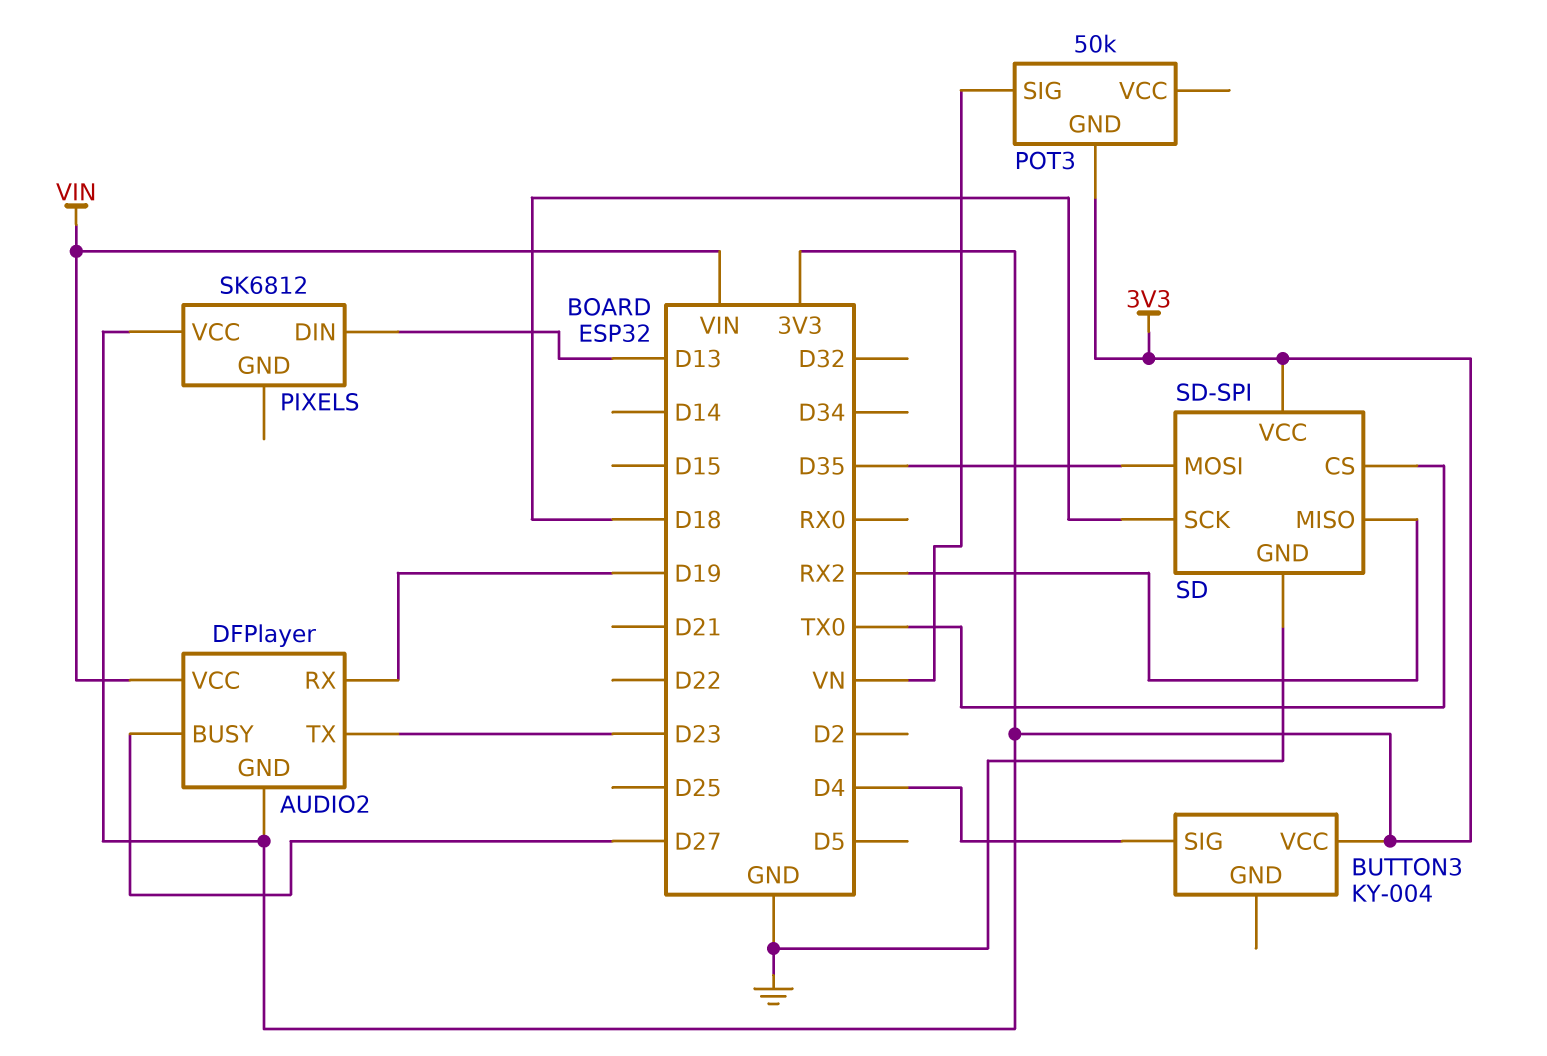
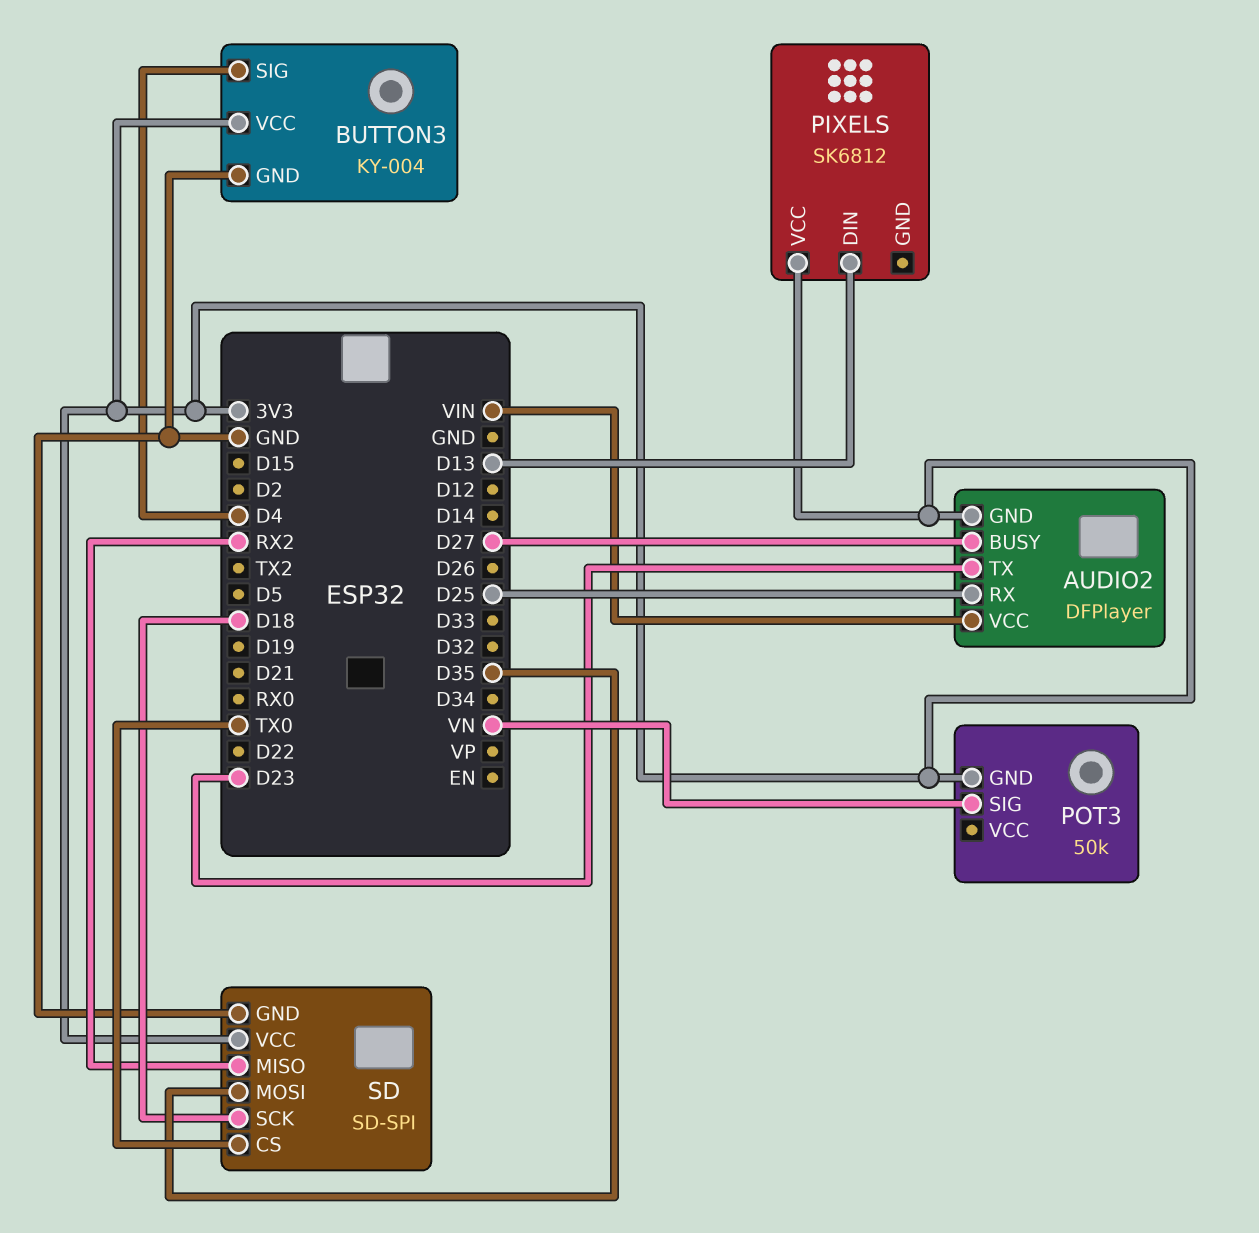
AUDIO2 pin RX: D19 -> D25
BUTTON3 pin GND: none -> GND

